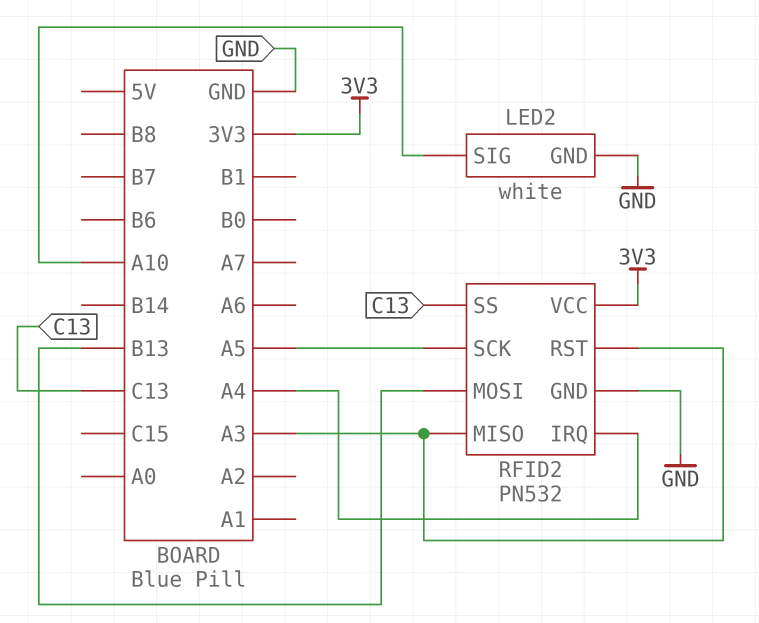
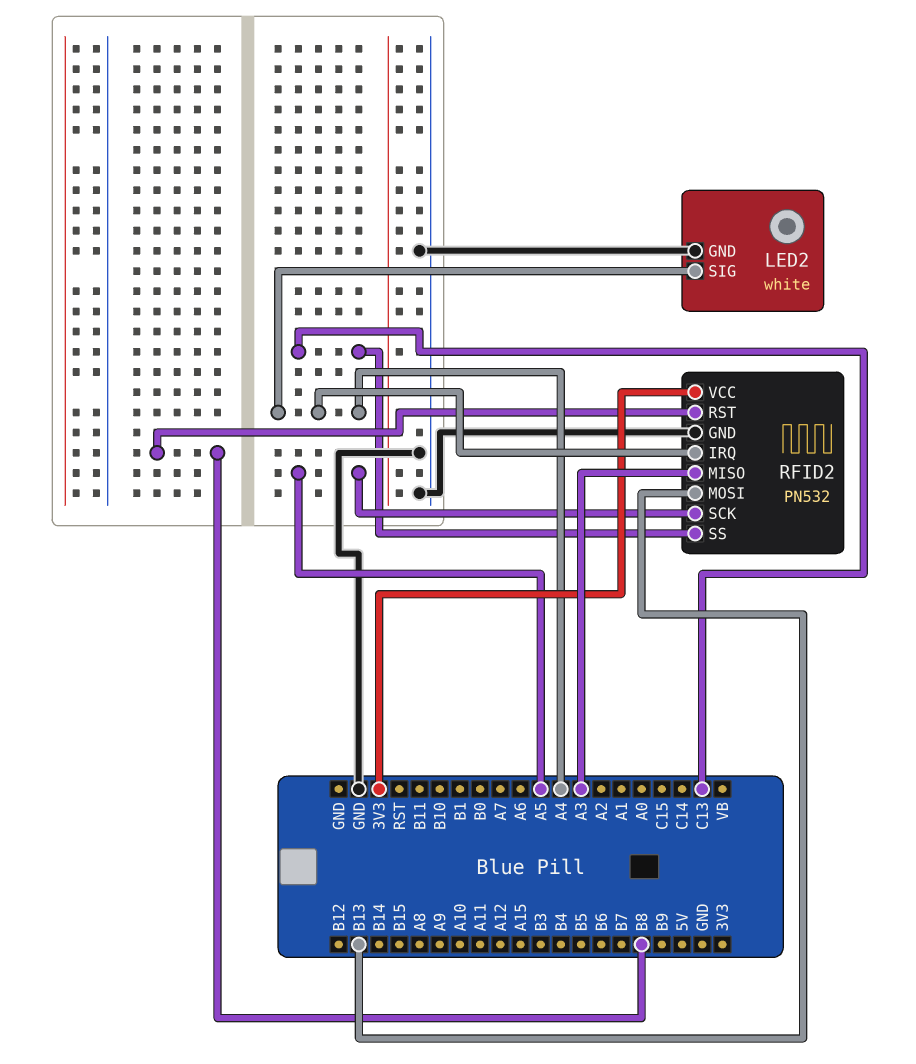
LED2 pin SIG: A10 -> A4
RFID2 pin RST: A3 -> B8

